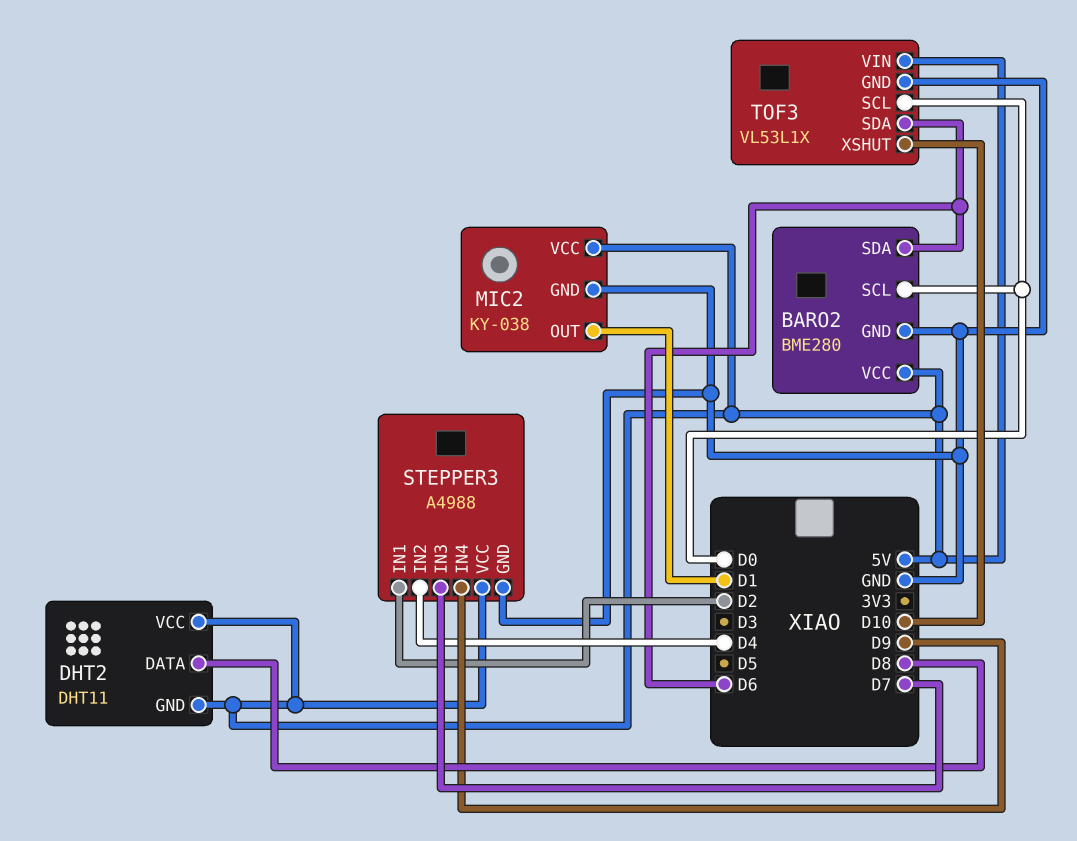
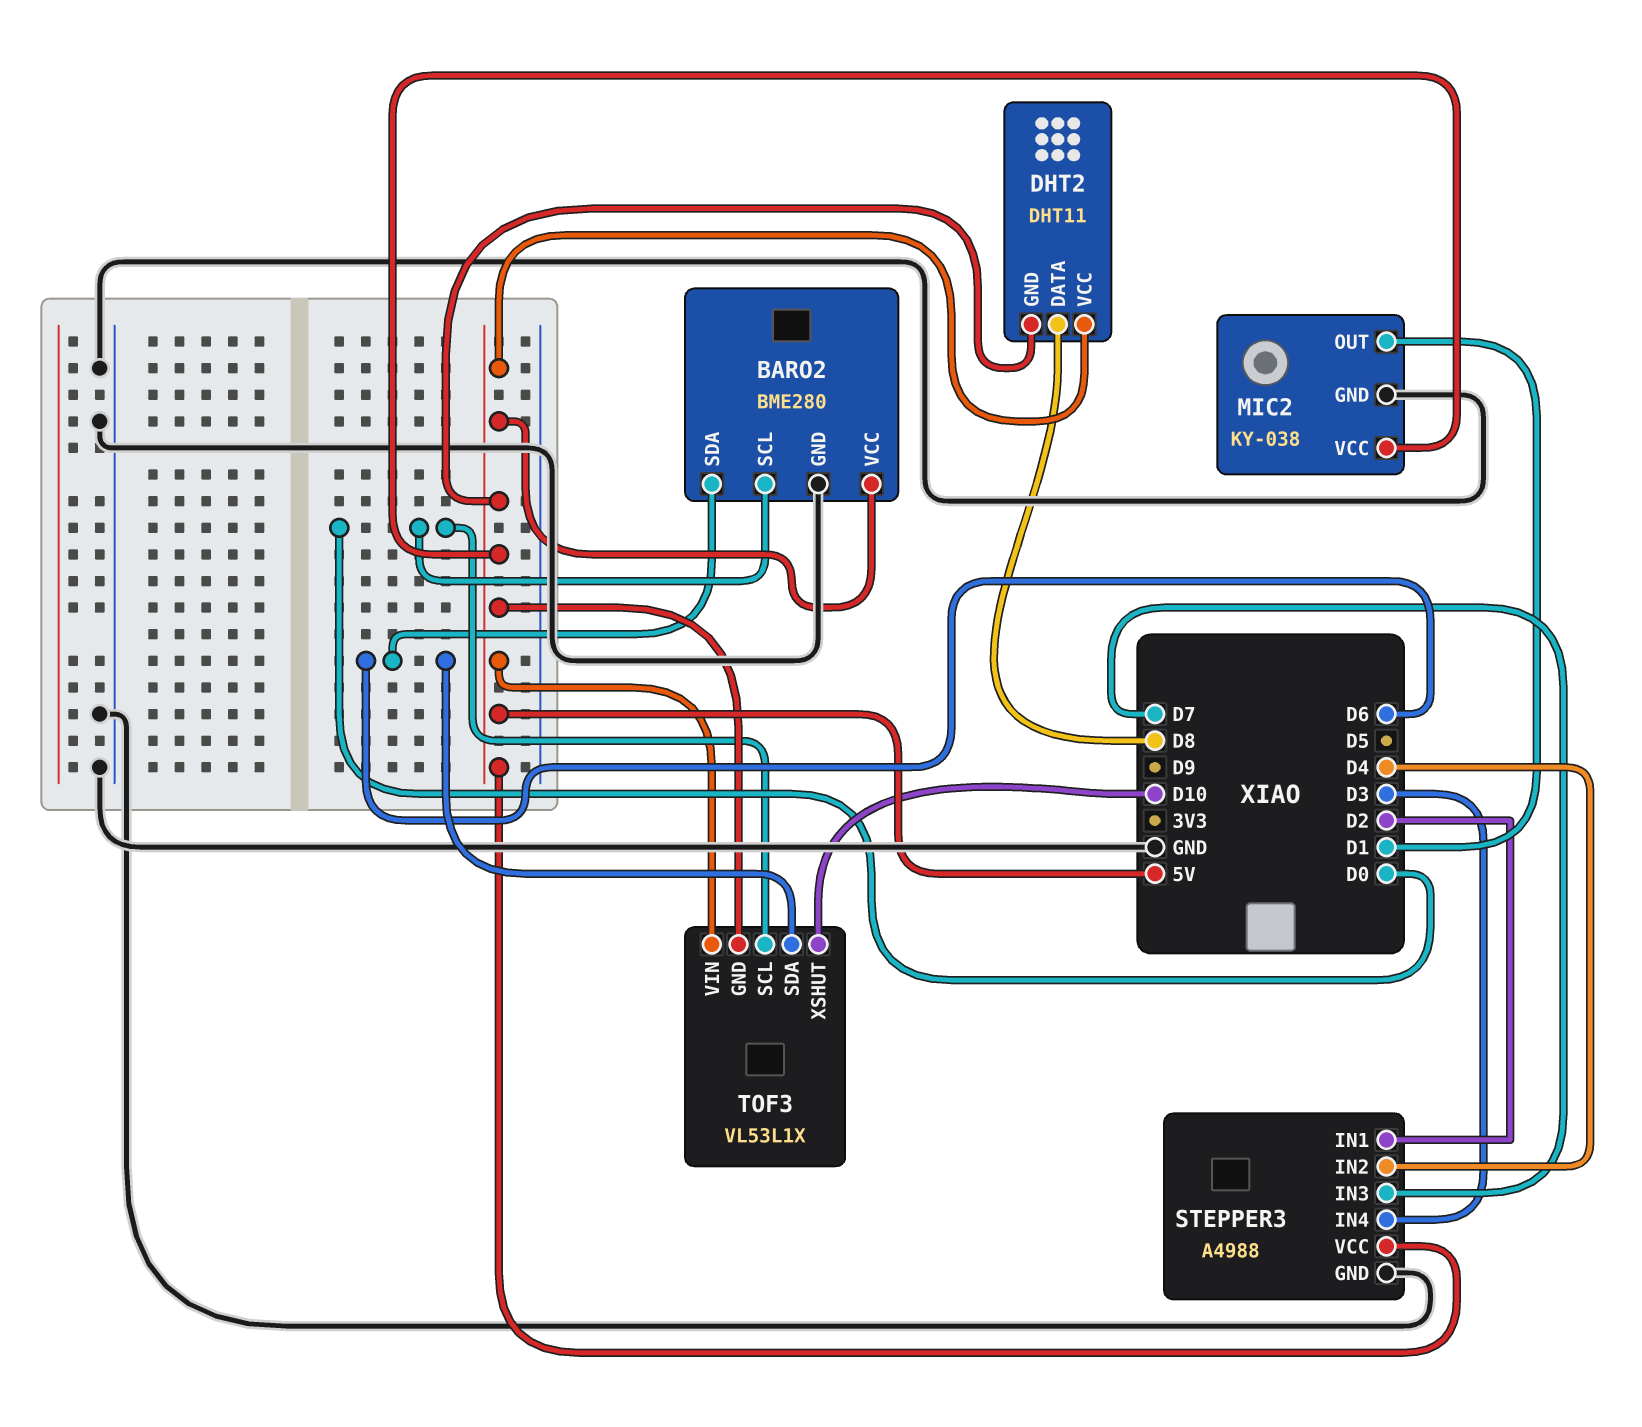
STEPPER3 pin IN4: D9 -> D3
TOF3 pin GND: GND -> 5V

